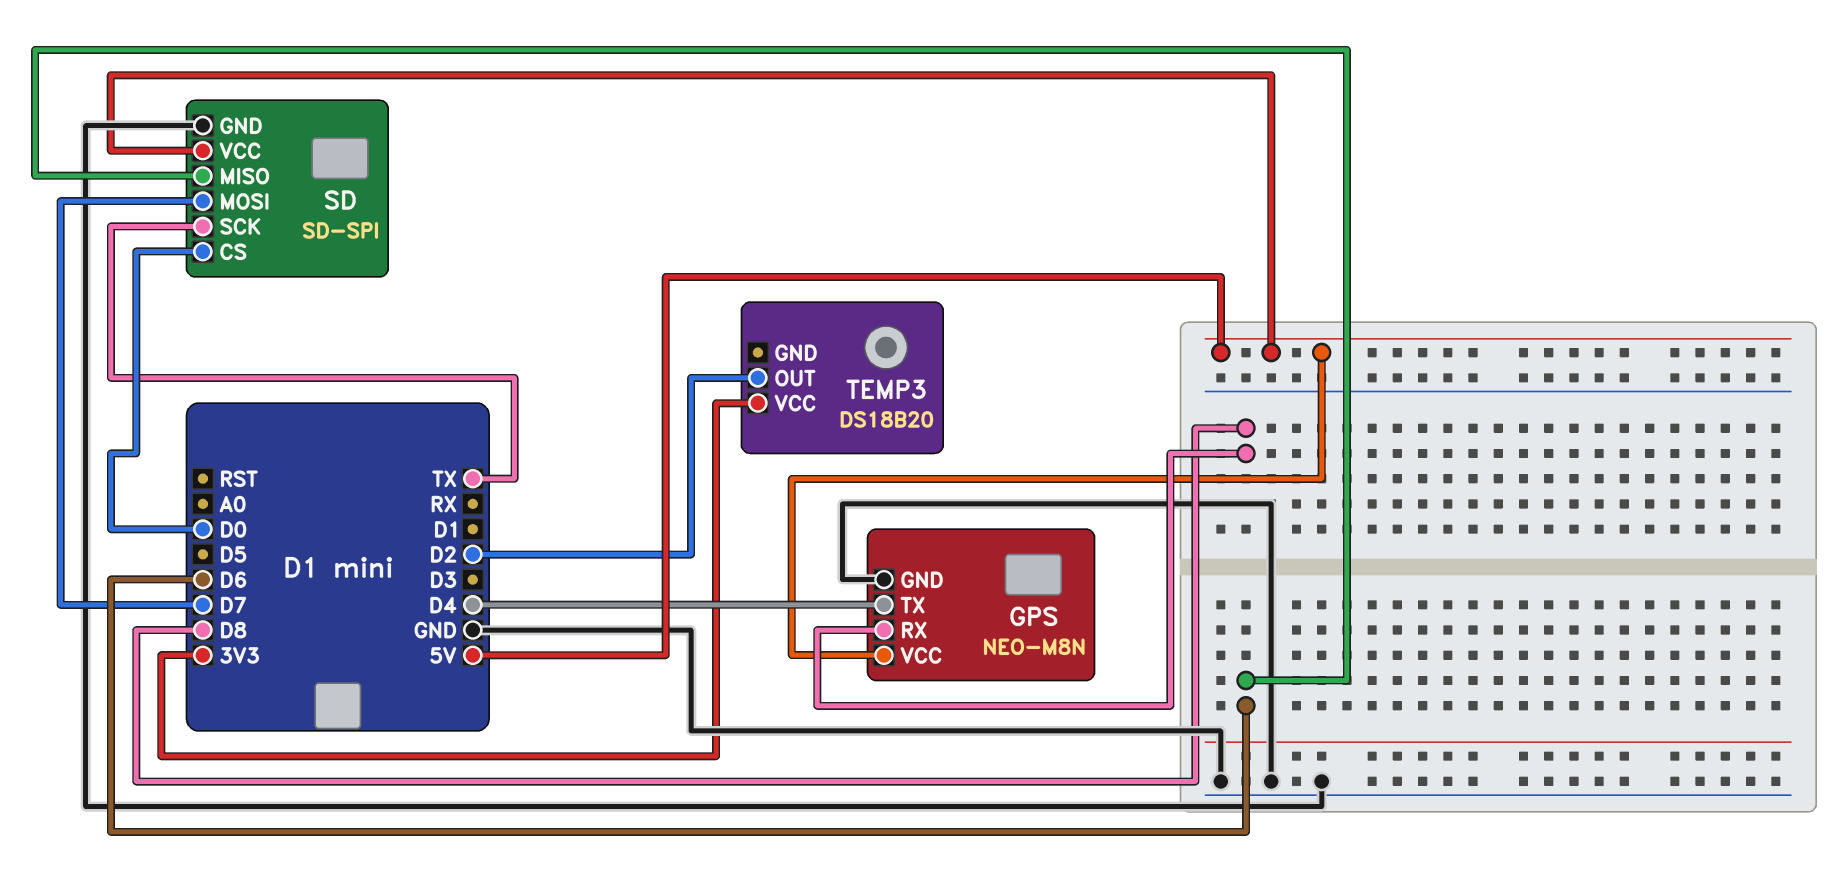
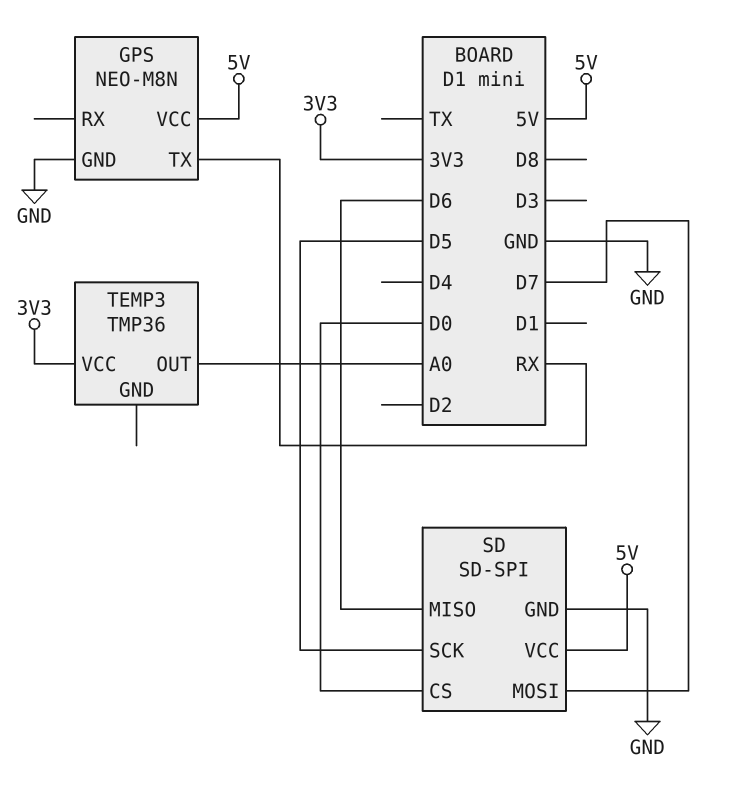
GPS pin RX: D8 -> none
GPS pin TX: D4 -> RX
SD pin SCK: TX -> D5
TEMP3: DS18B20 -> TMP36
TEMP3 pin OUT: D2 -> A0

